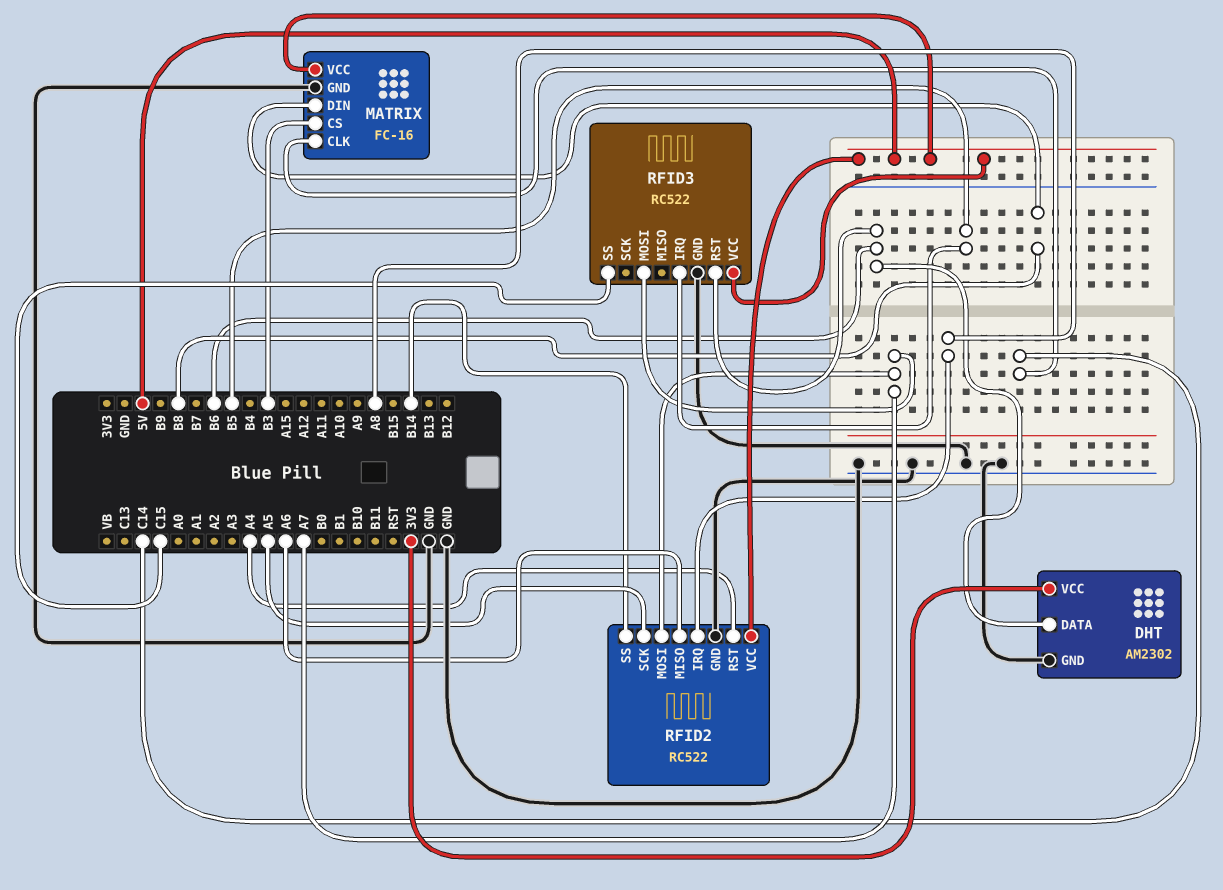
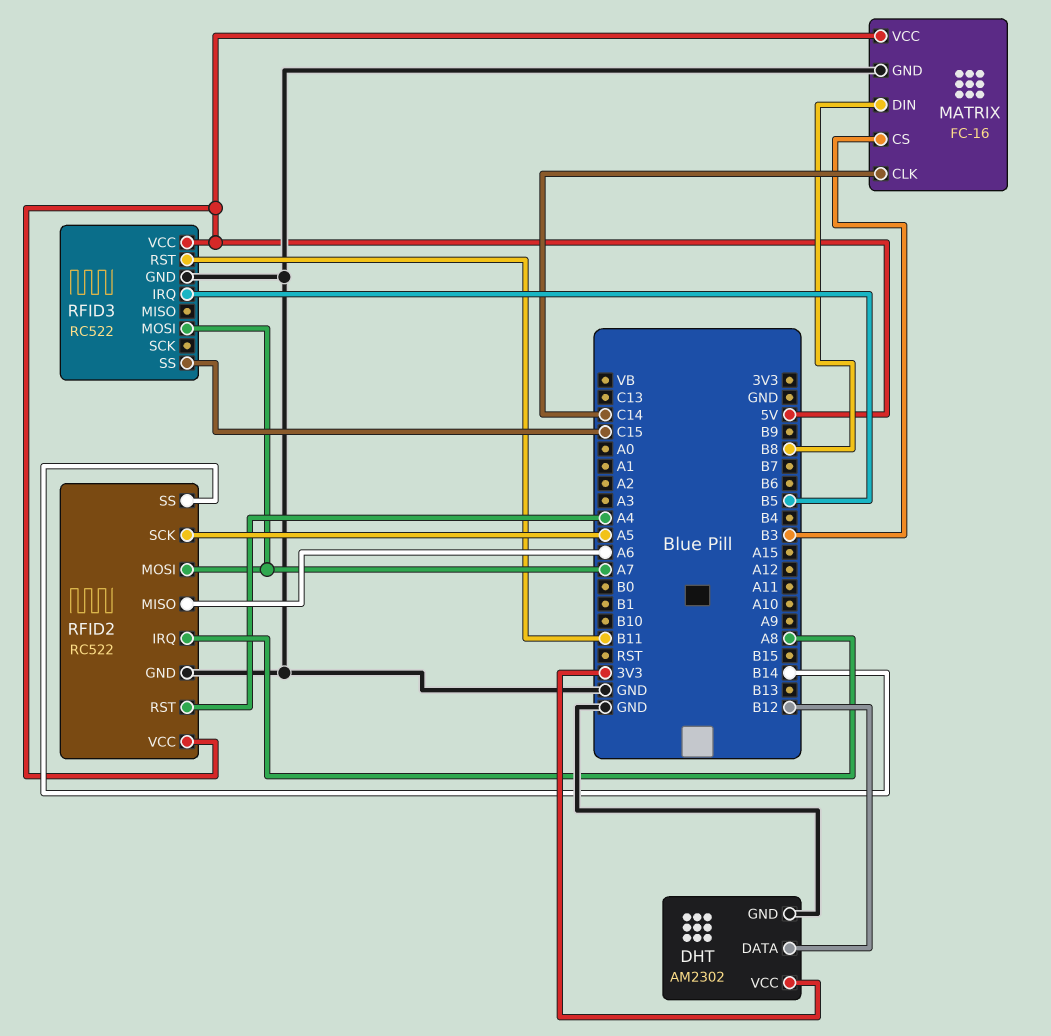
DHT pin DATA: B6 -> B12
RFID3 pin RST: B6 -> B11

